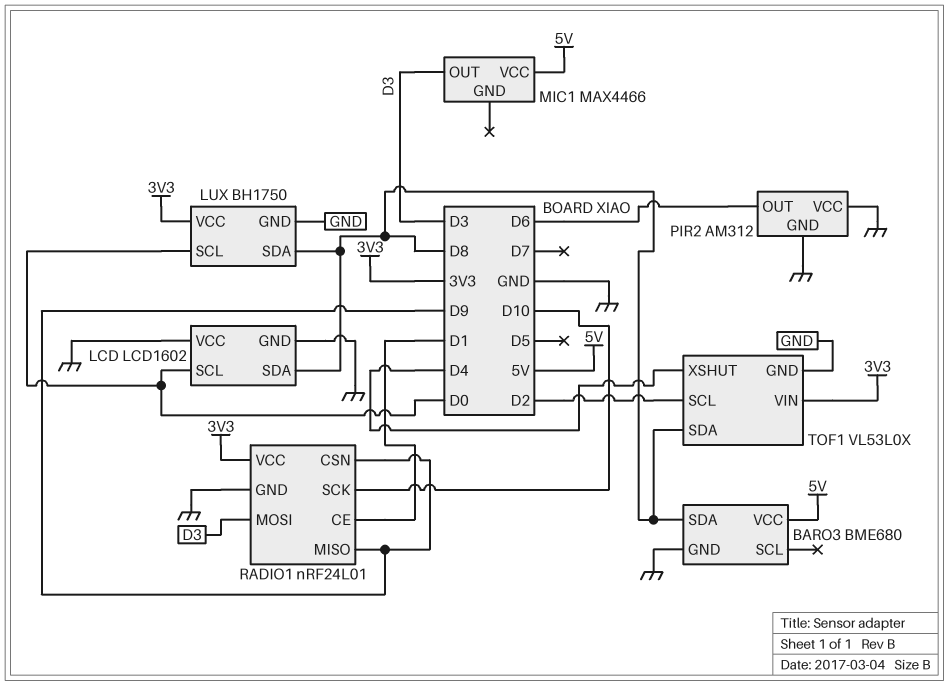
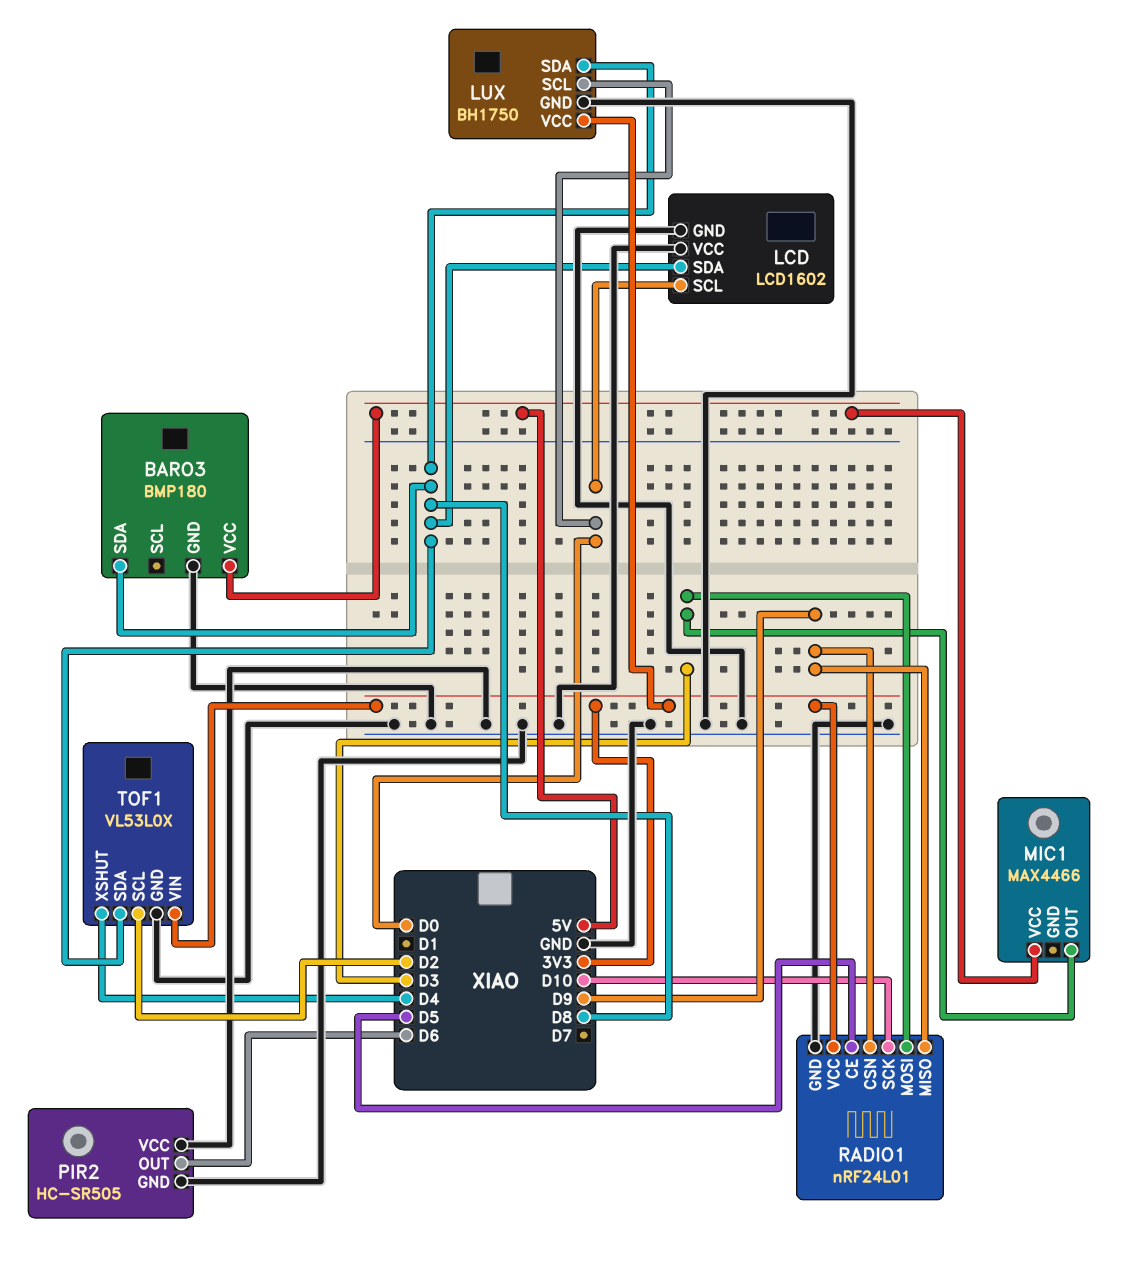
BARO3: BME680 -> BMP180
PIR2: AM312 -> HC-SR505
RADIO1 pin CE: D1 -> D5

